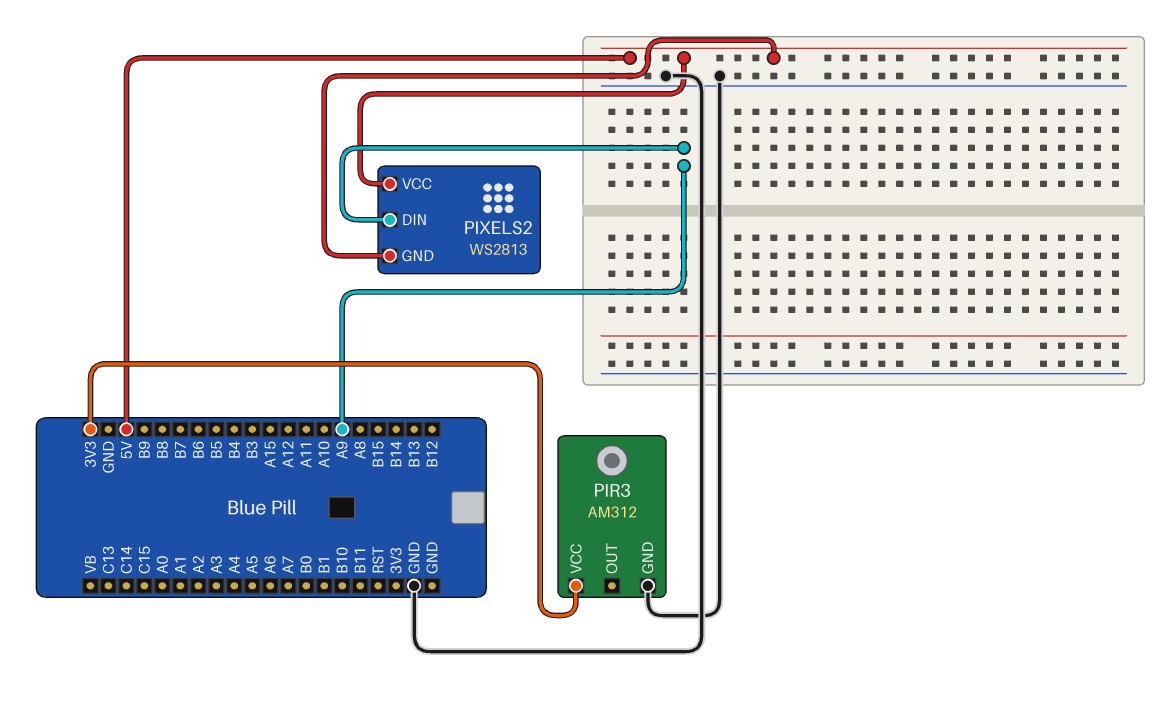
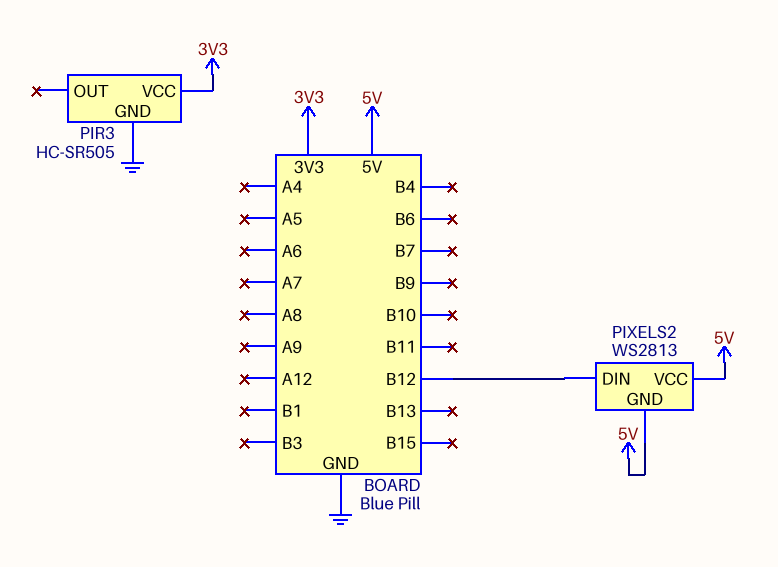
PIR3: AM312 -> HC-SR505
PIXELS2 pin DIN: A9 -> B12

